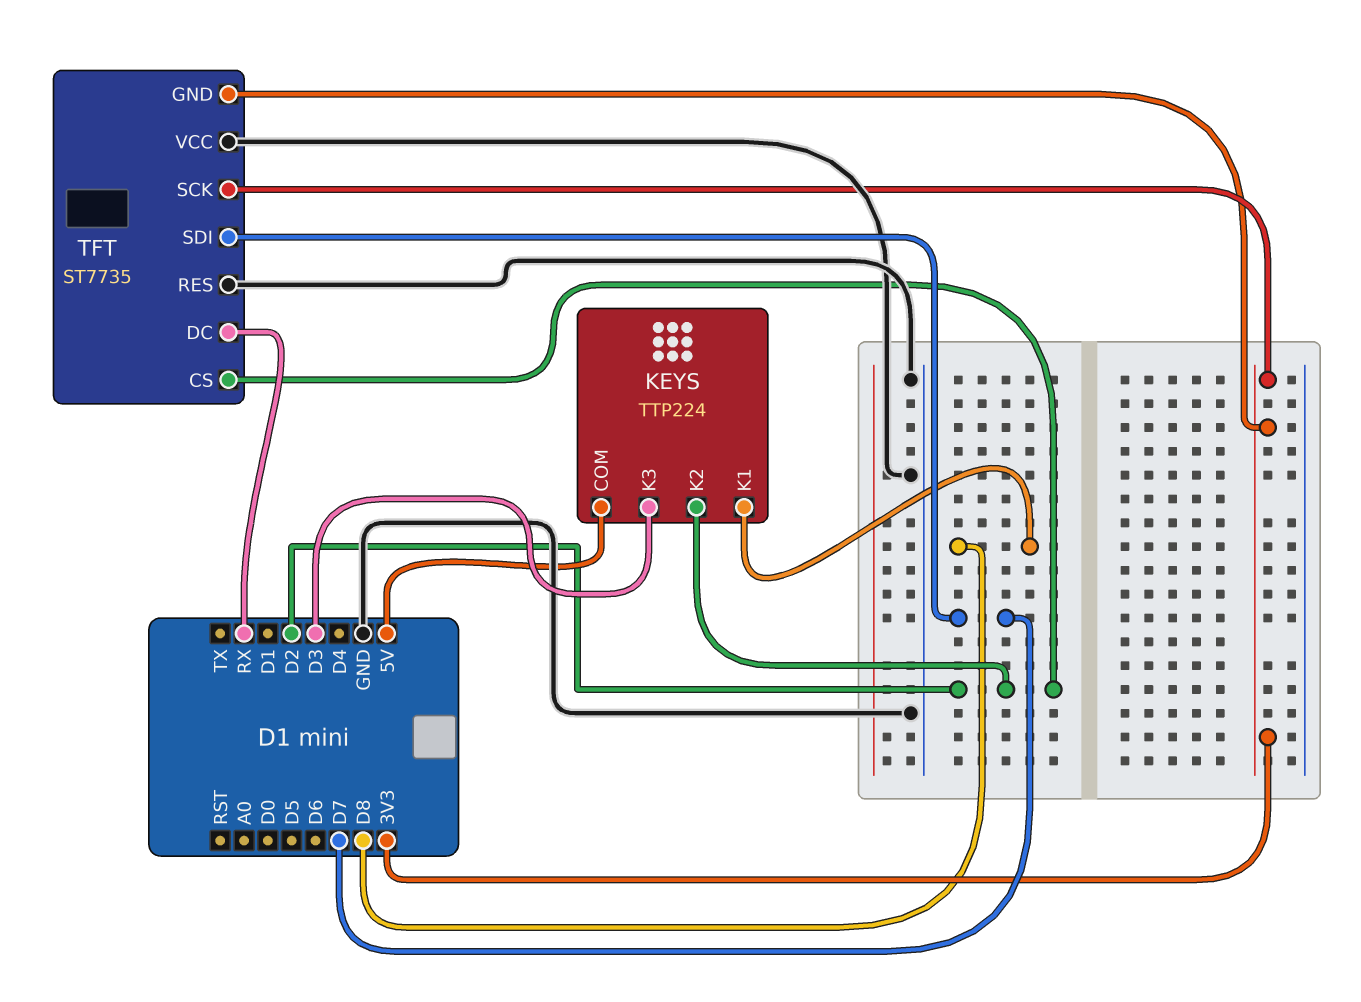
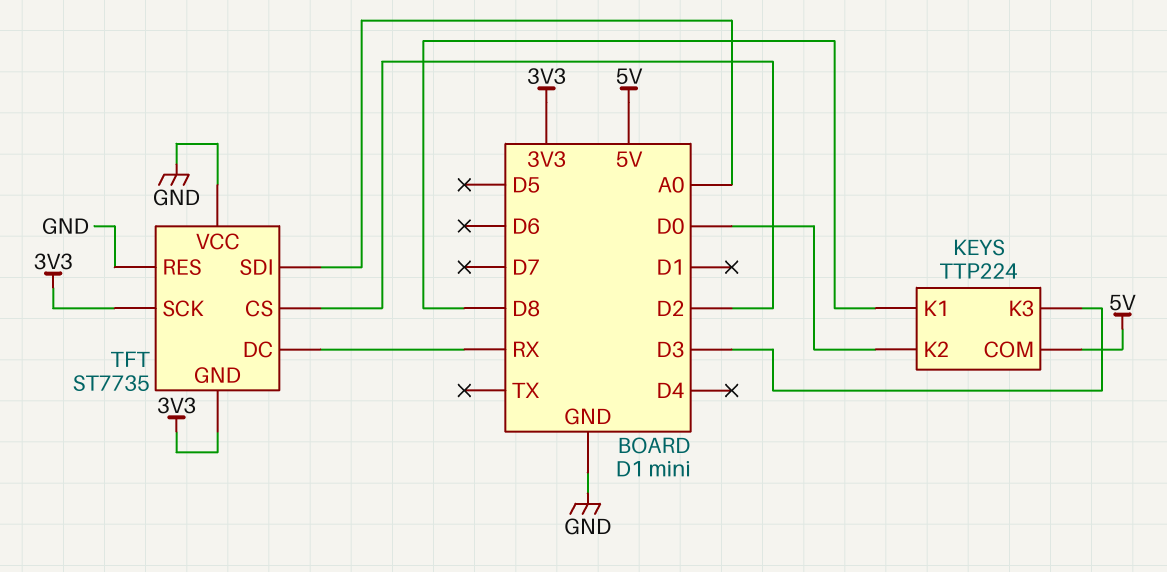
KEYS pin K2: D2 -> D0
TFT pin SDI: D7 -> A0

